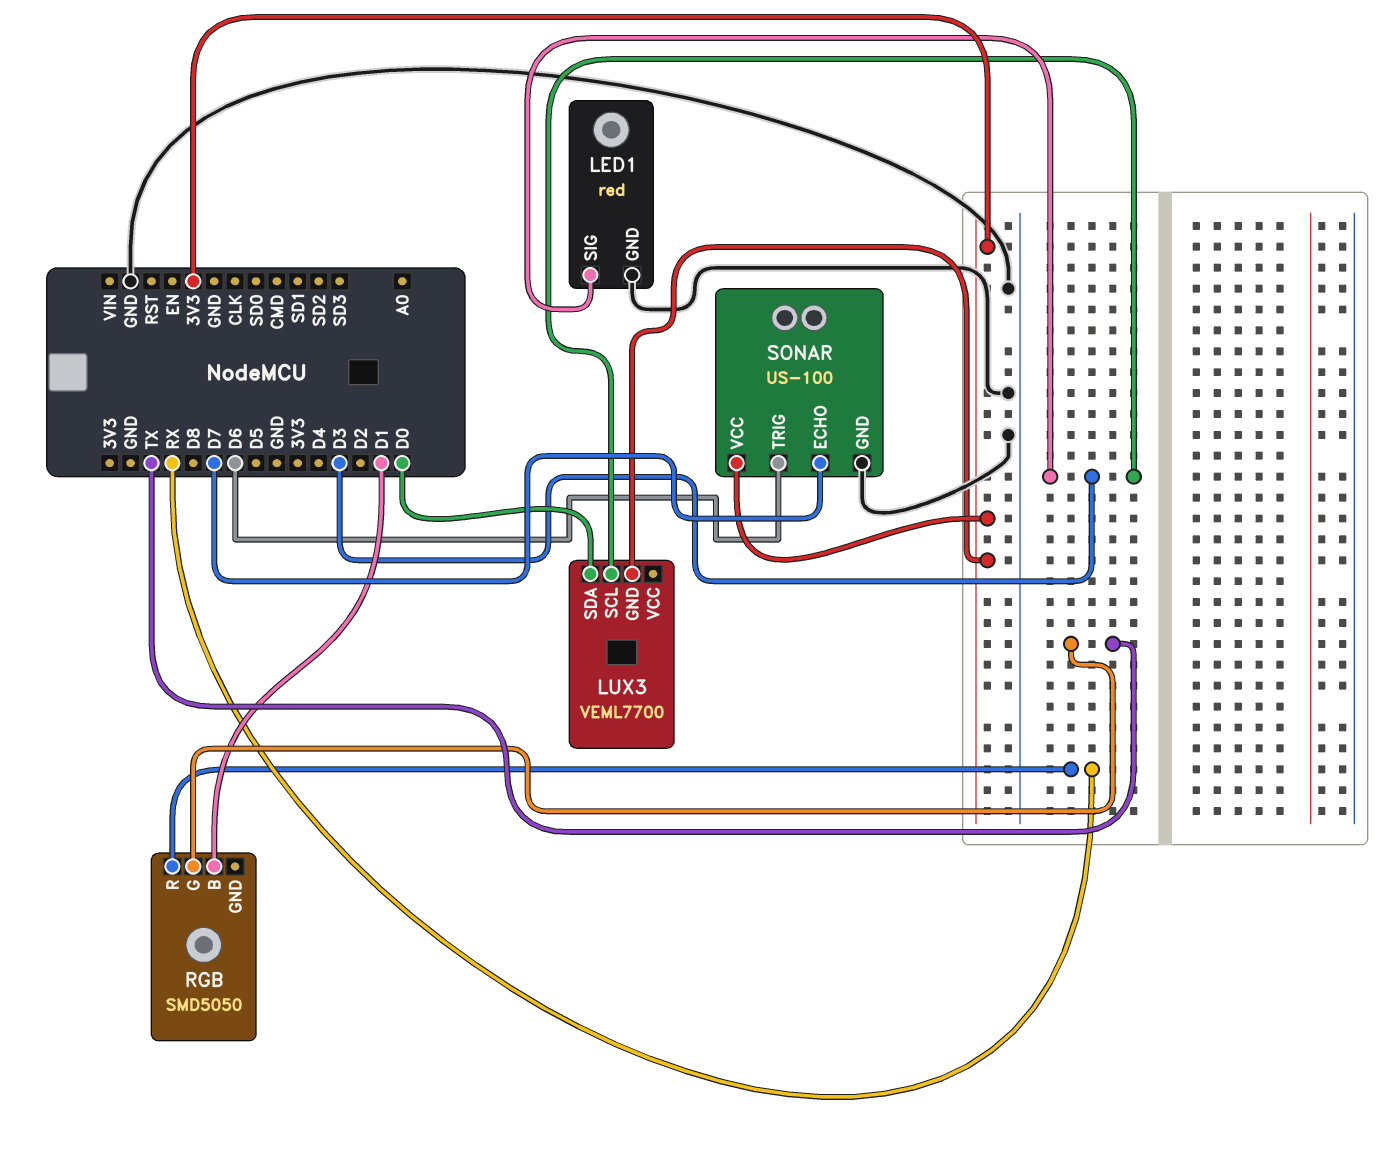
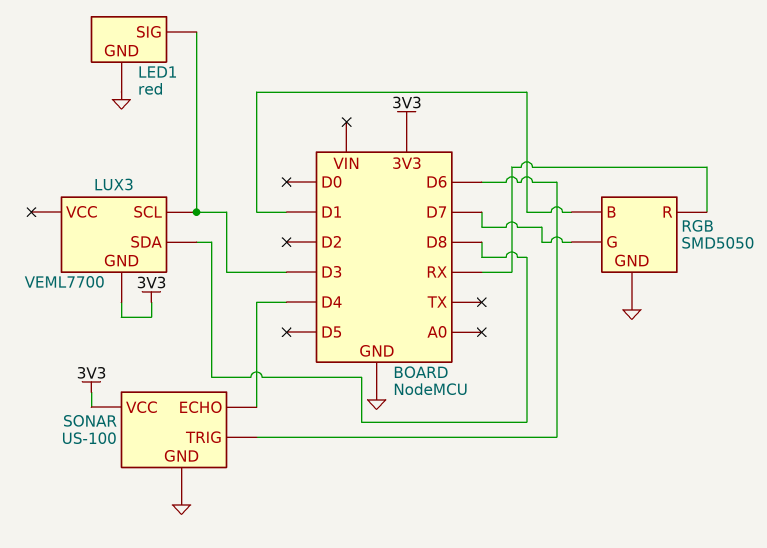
LUX3 pin SDA: D0 -> D8
RGB pin G: TX -> D7
RGB pin GND: none -> GND
SONAR pin ECHO: D7 -> D4

